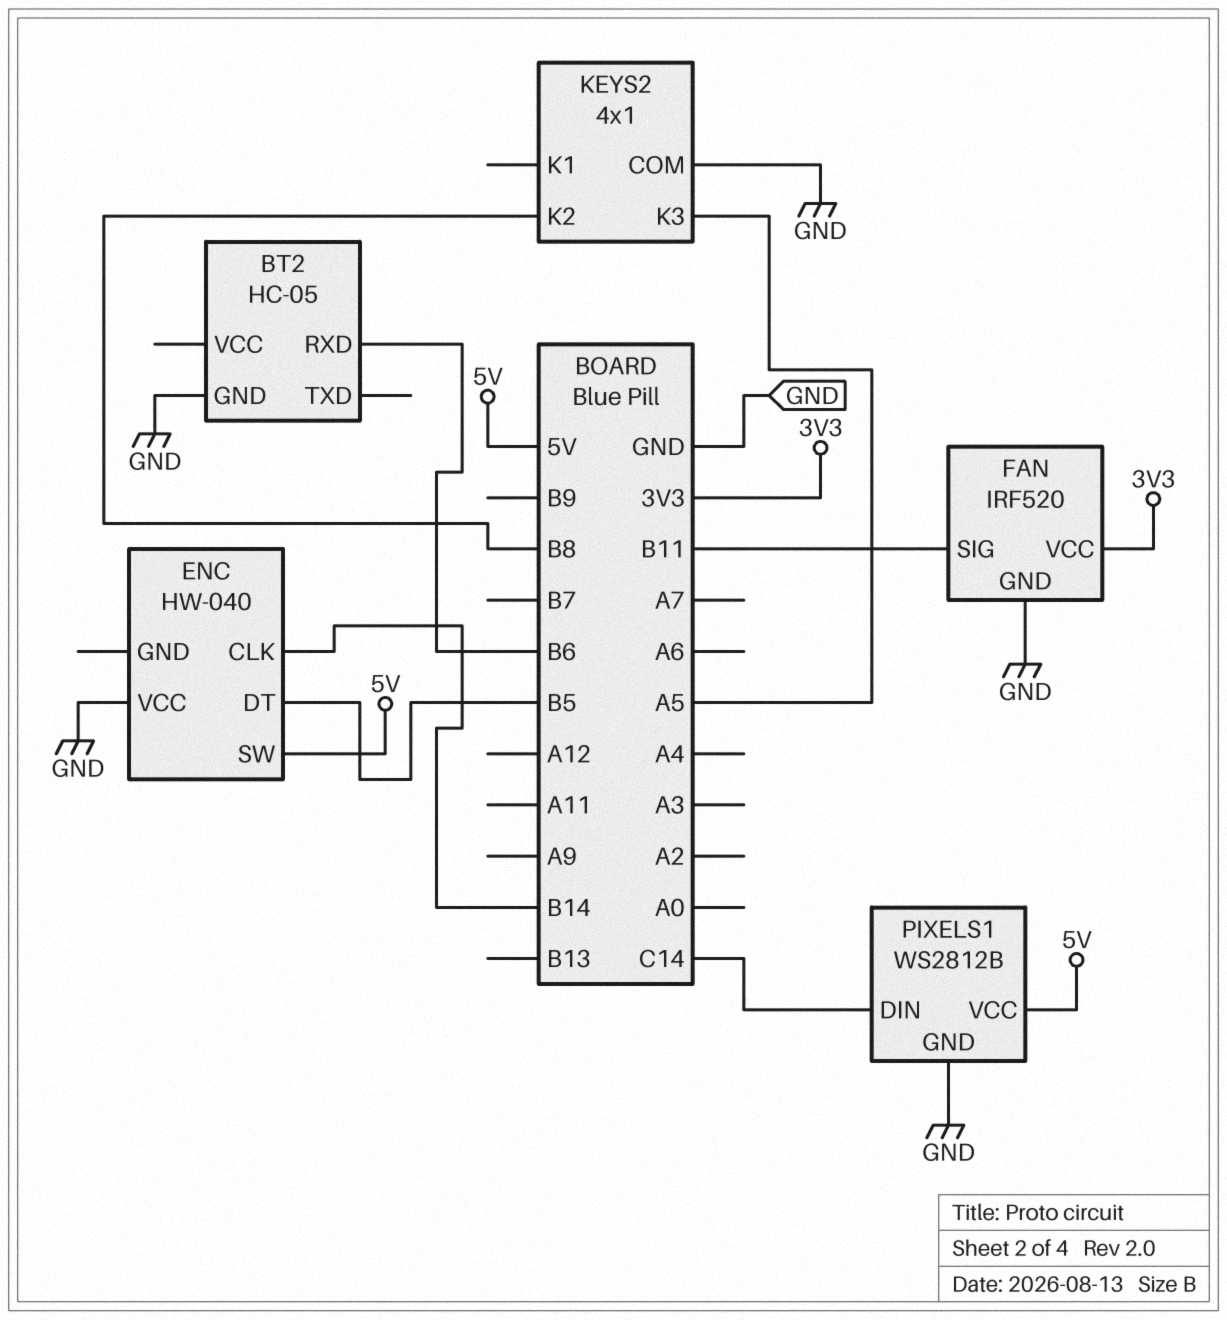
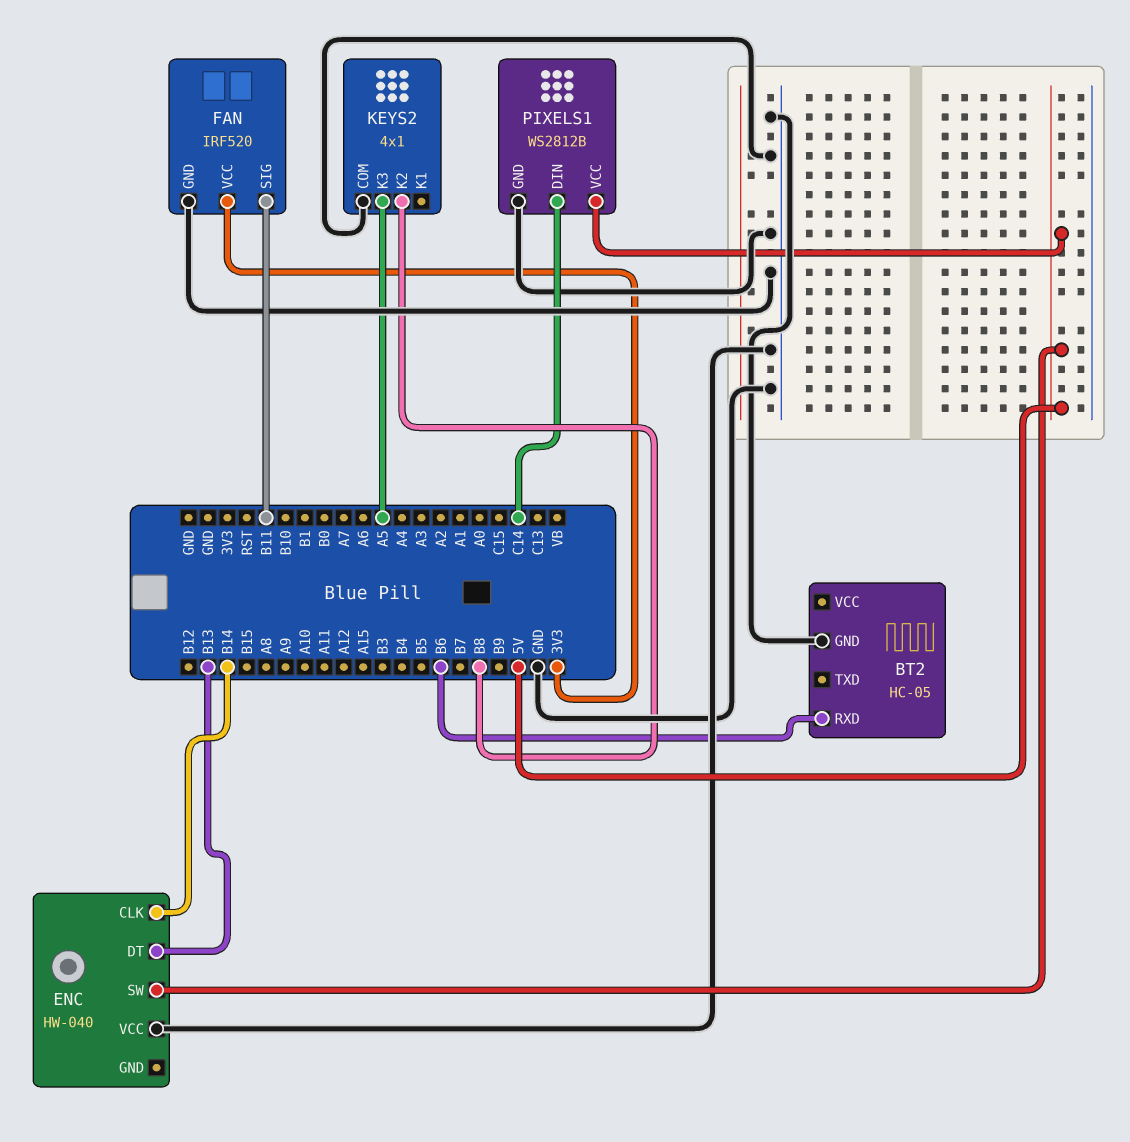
ENC pin DT: B5 -> B13

